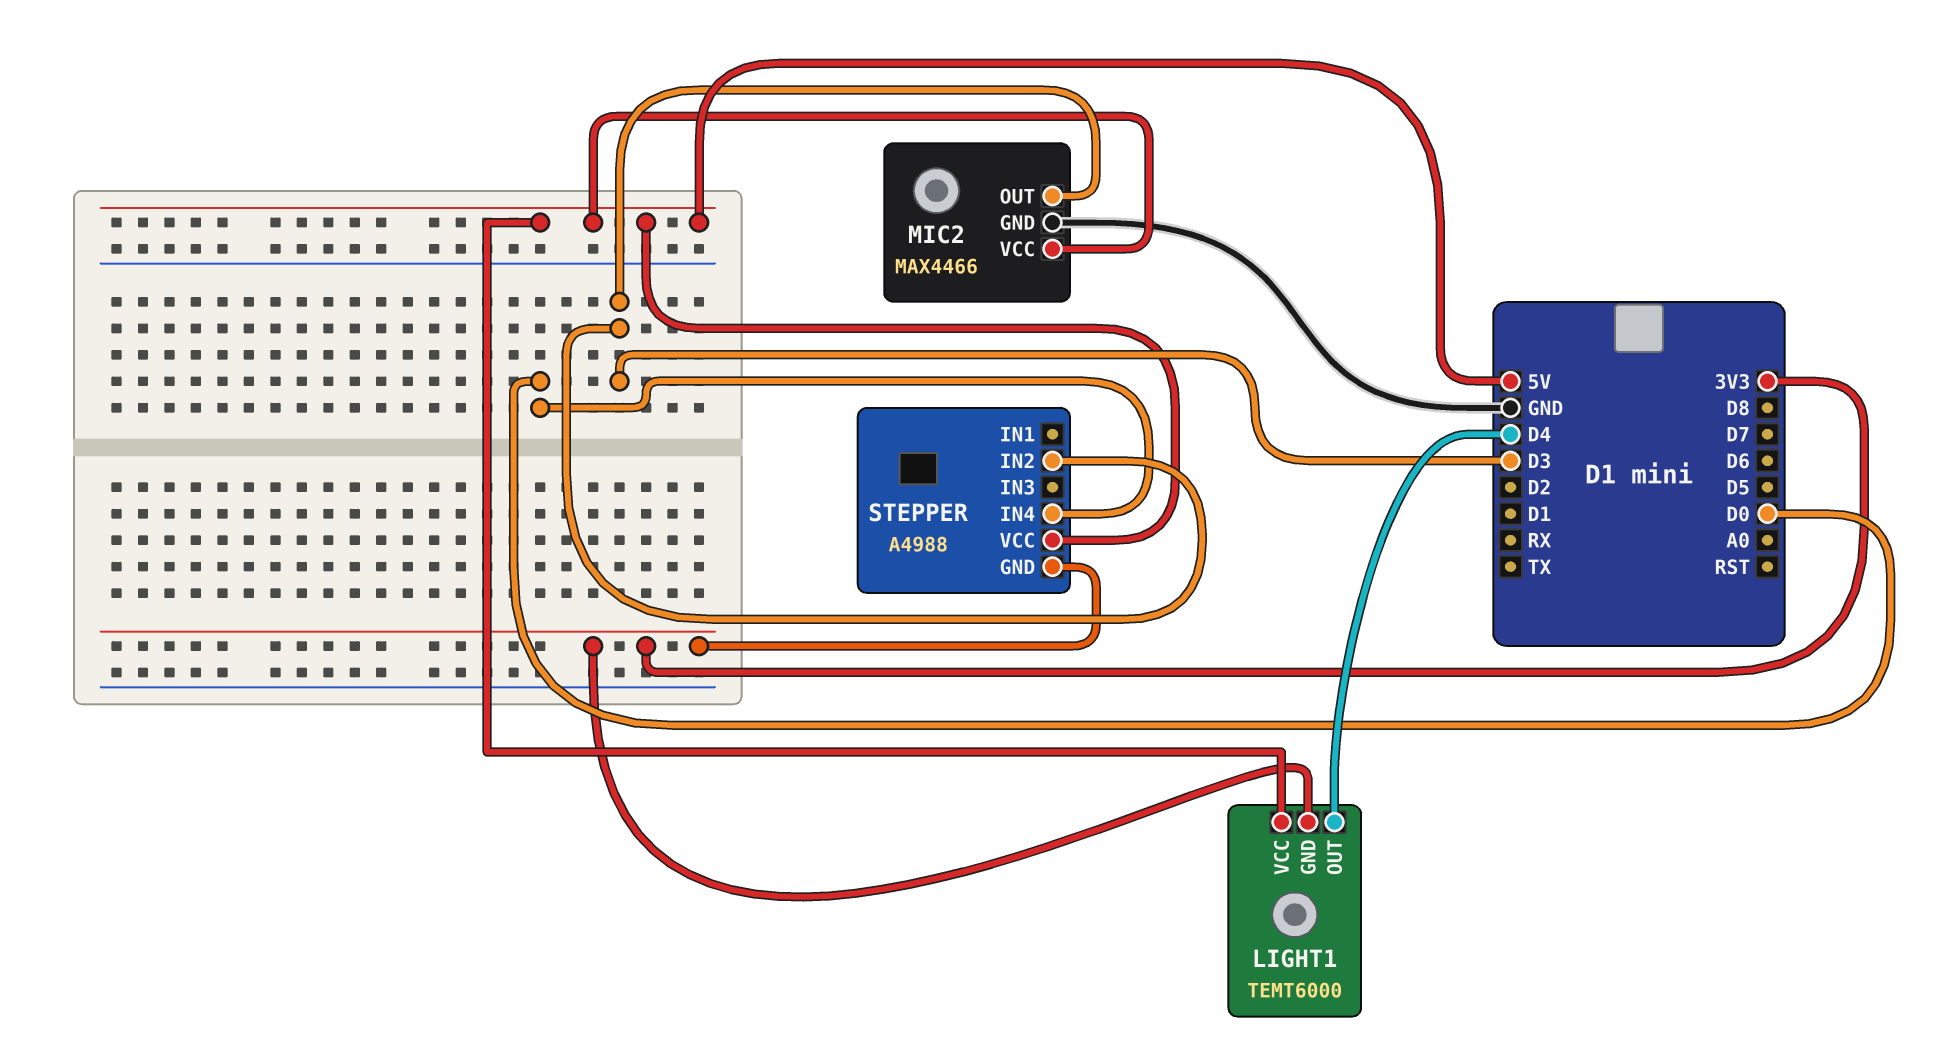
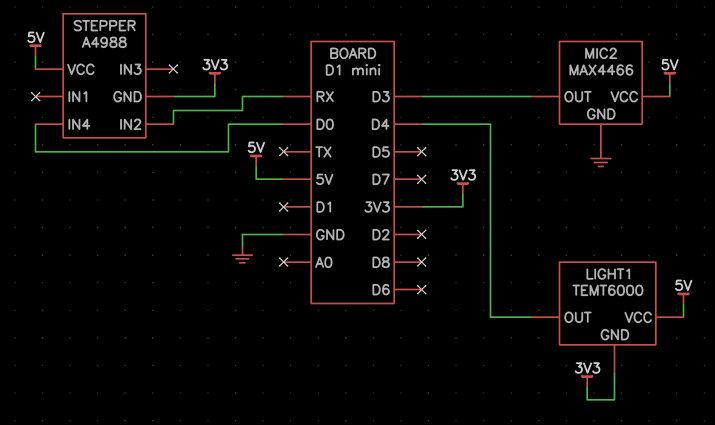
STEPPER pin IN2: D3 -> RX

